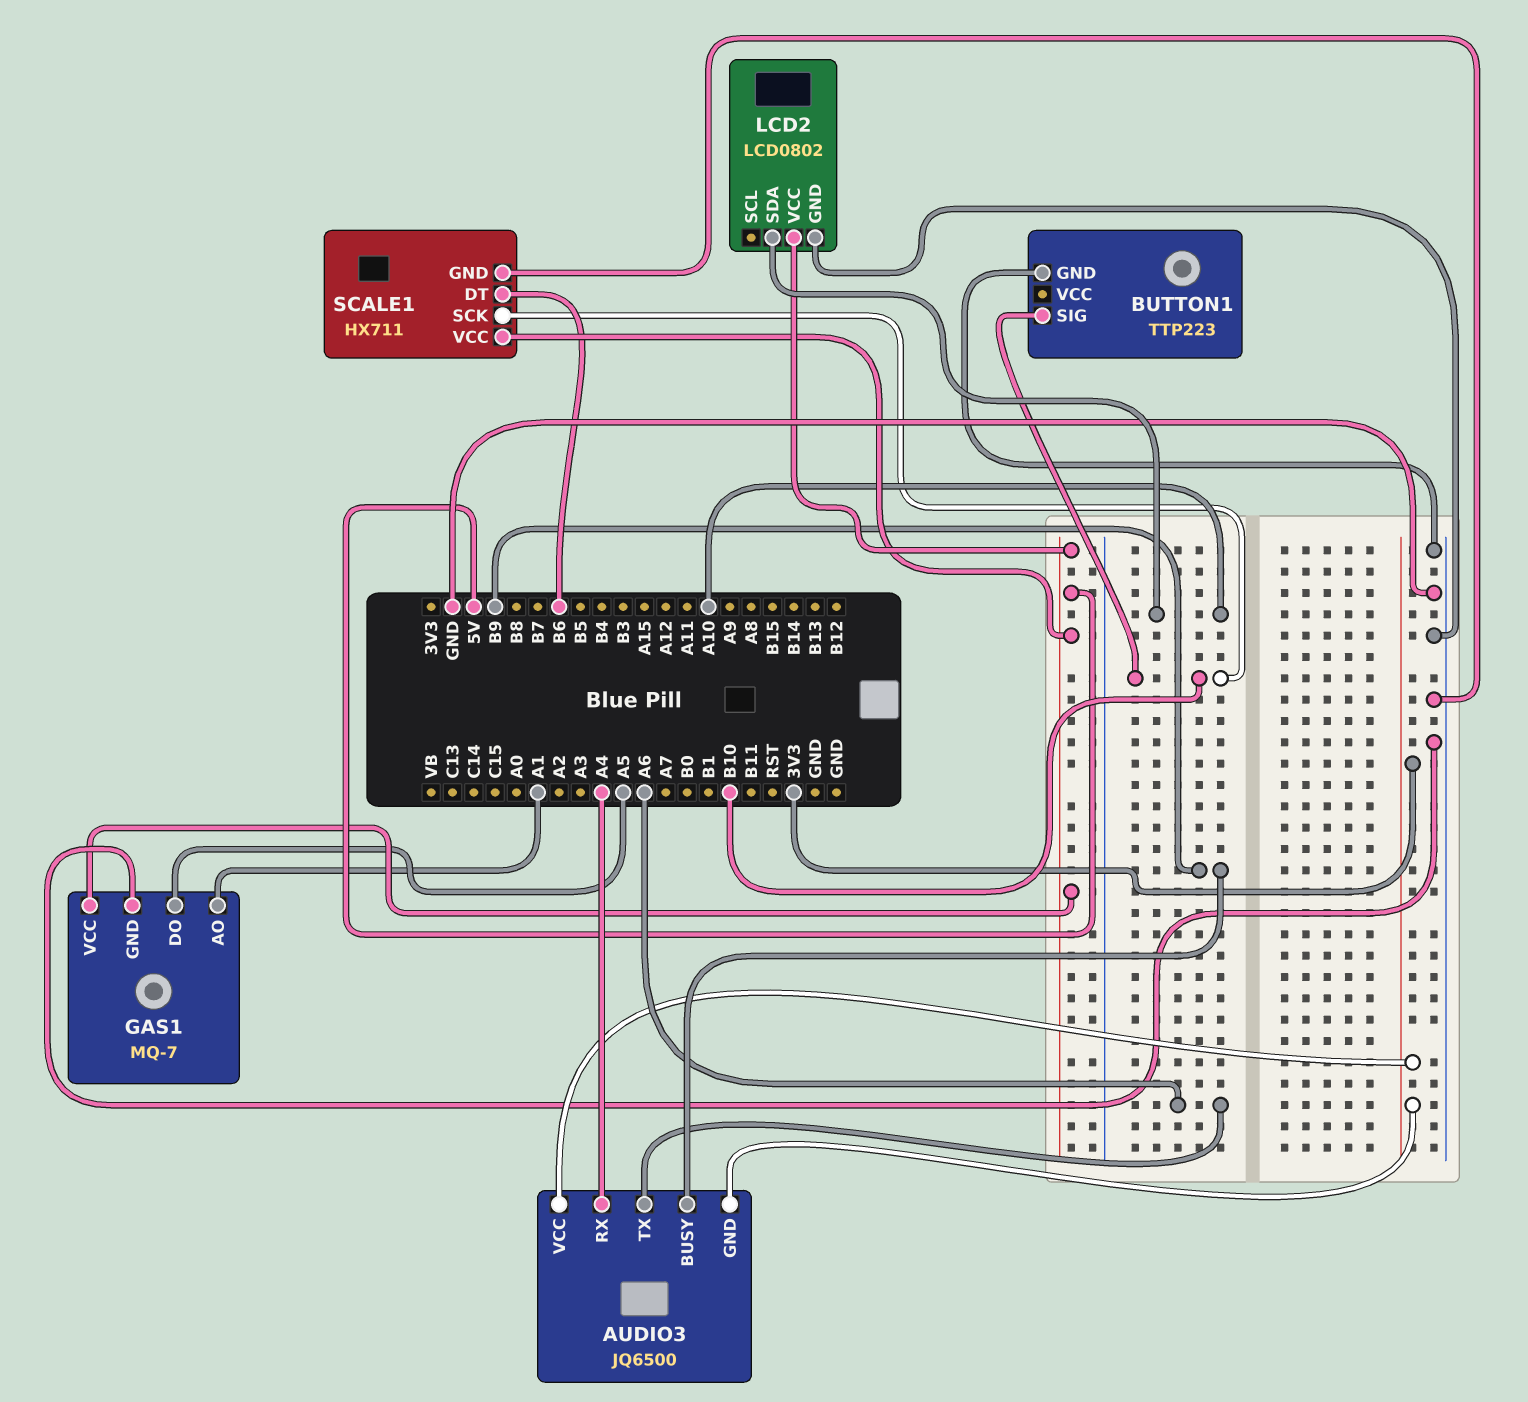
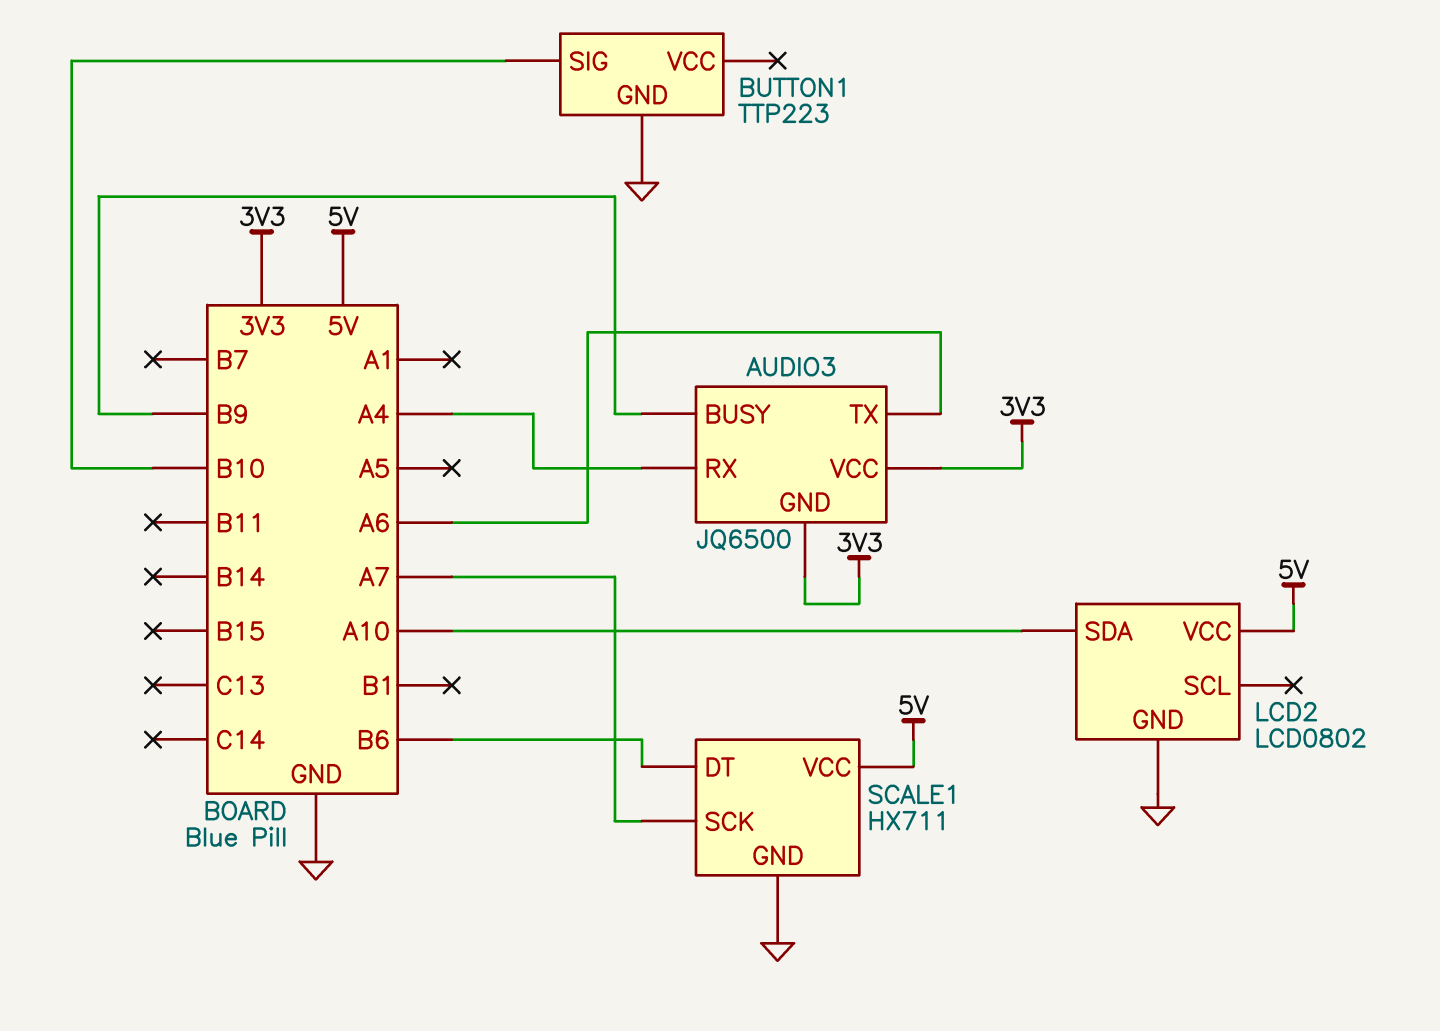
GAS1: MQ-7 -> none
GAS1 pin AO: A1 -> none
GAS1 pin DO: A5 -> none
GAS1 pin GND: GND -> none
GAS1 pin VCC: 5V -> none
SCALE1 pin SCK: B10 -> A7

